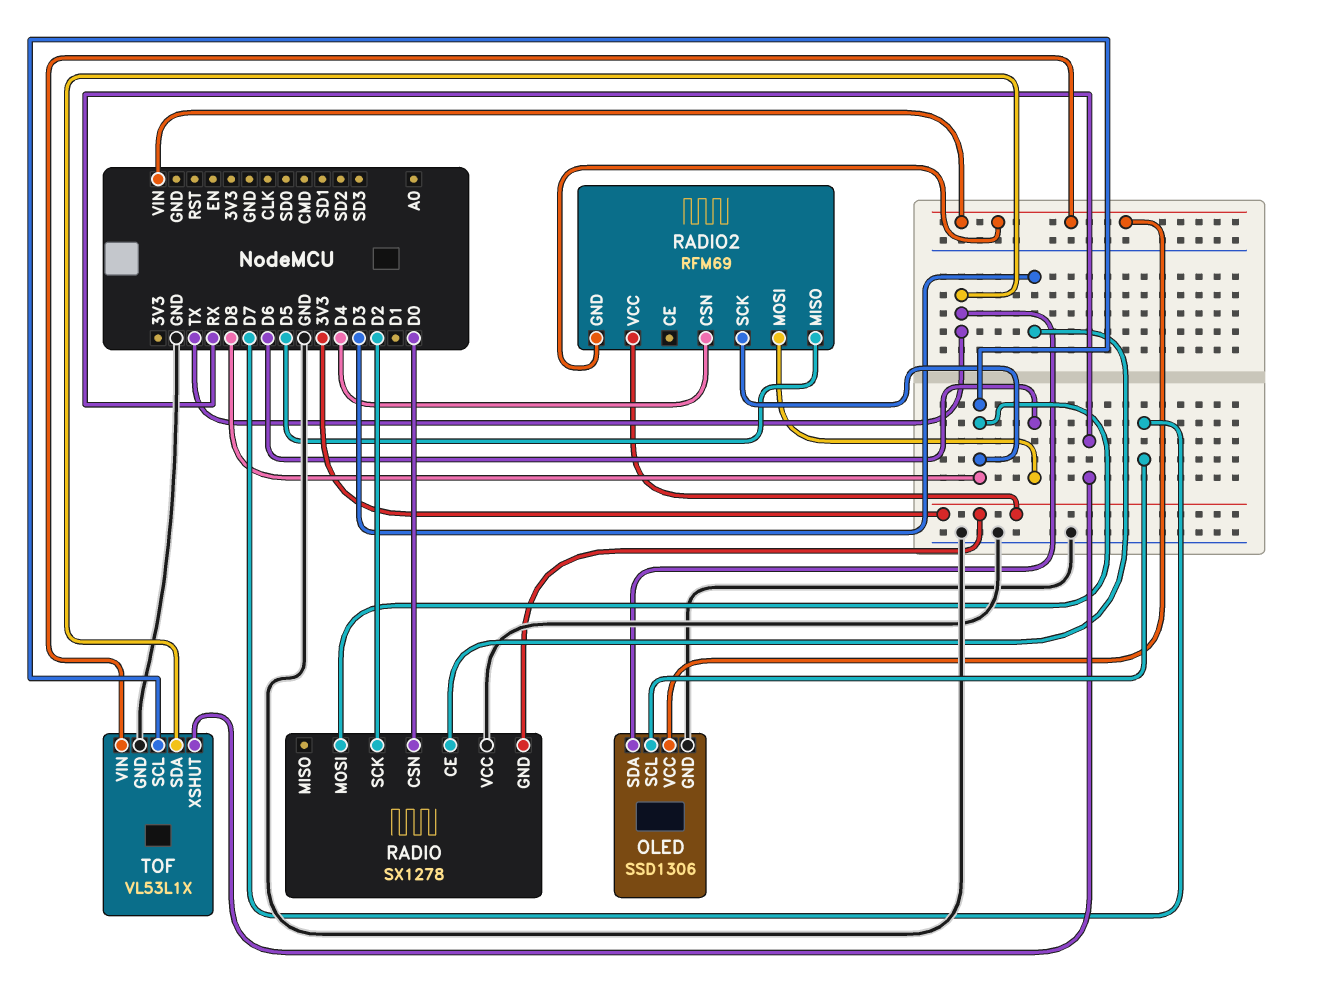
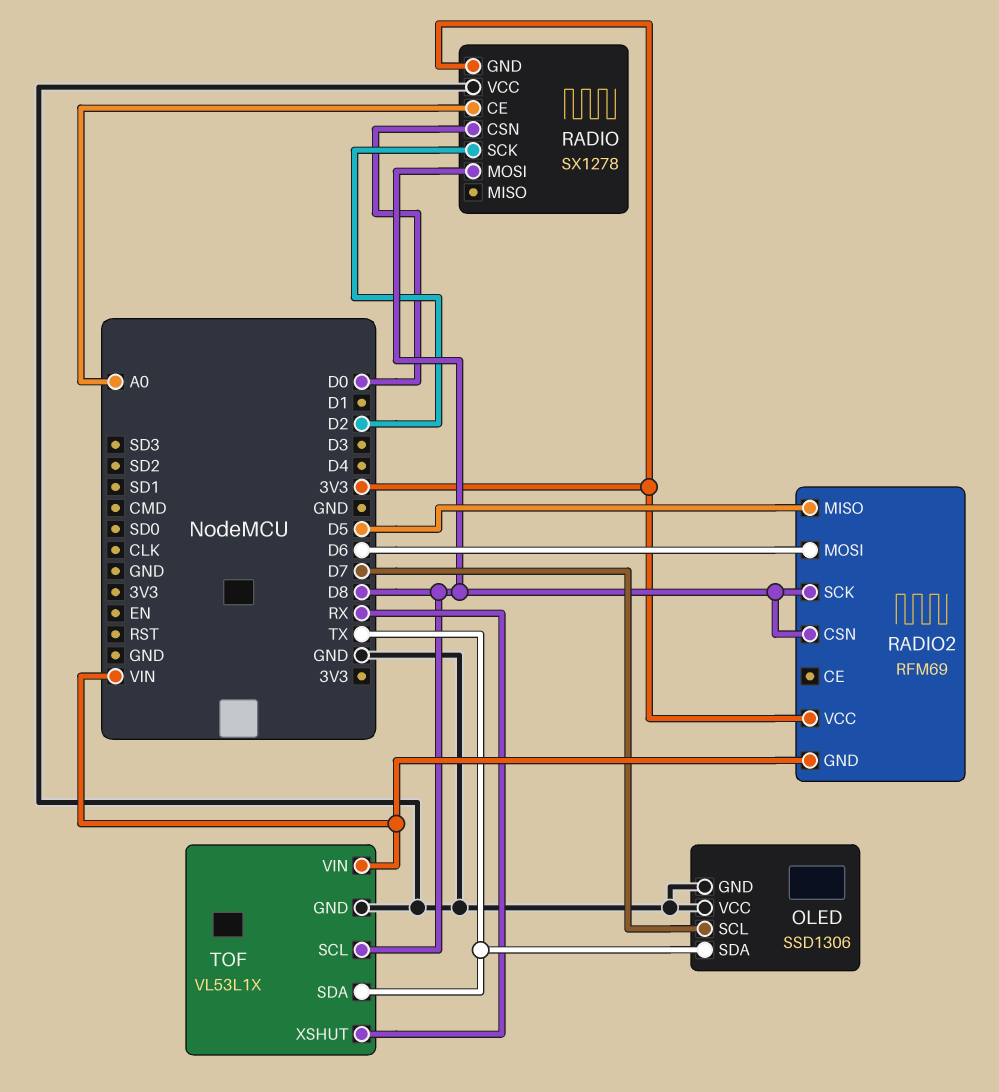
OLED pin VCC: VIN -> GND
RADIO pin CE: D3 -> A0
RADIO2 pin CSN: D4 -> D8

